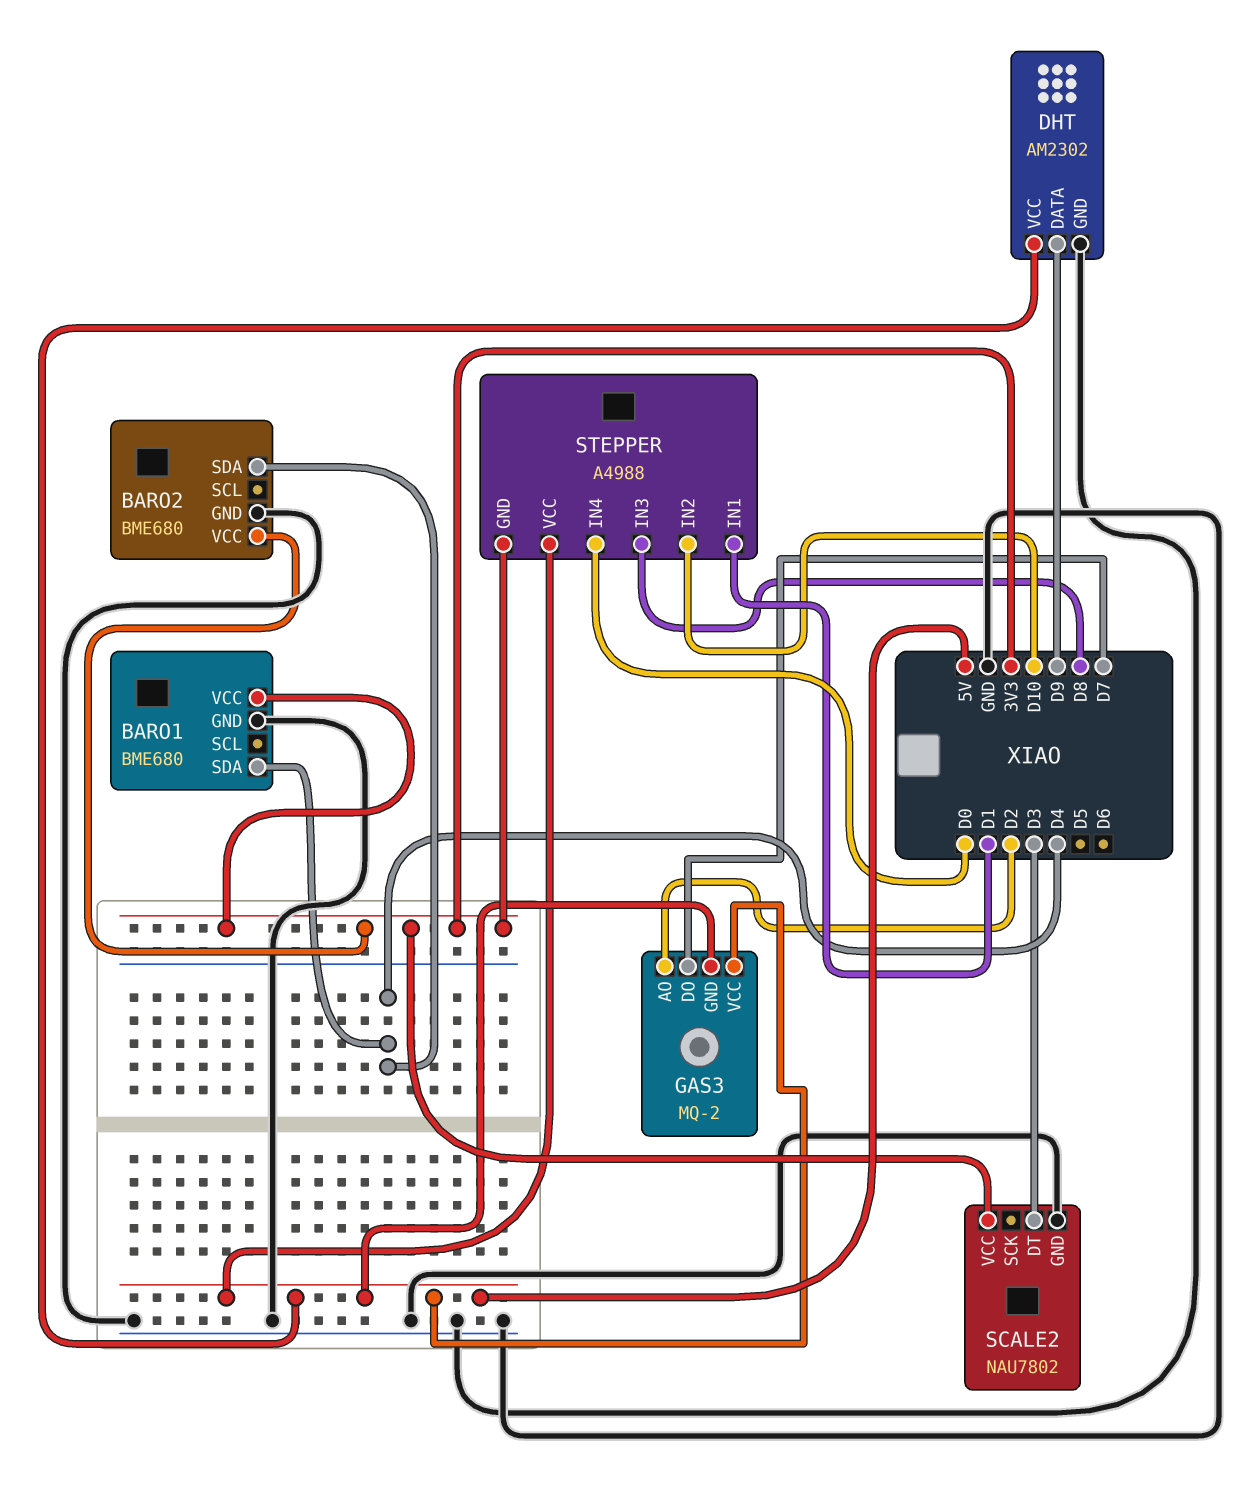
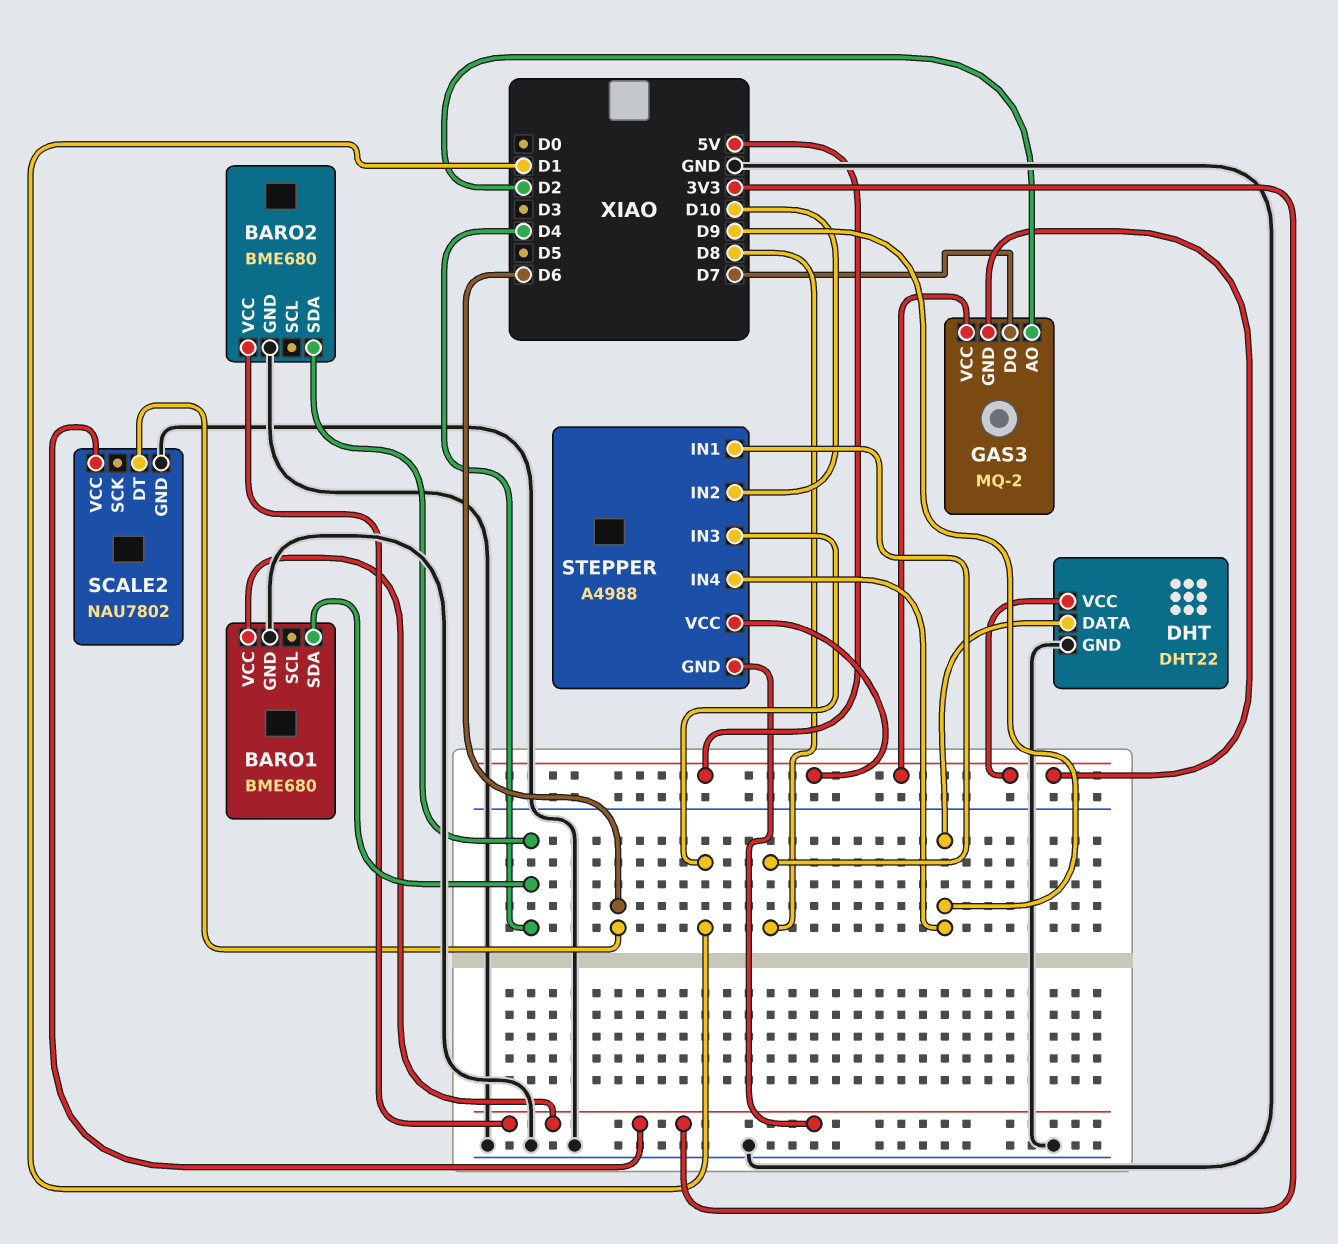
DHT: AM2302 -> DHT22
SCALE2 pin DT: D3 -> D6
STEPPER pin IN1: D1 -> D8
STEPPER pin IN3: D8 -> D1
STEPPER pin IN4: D0 -> D9

